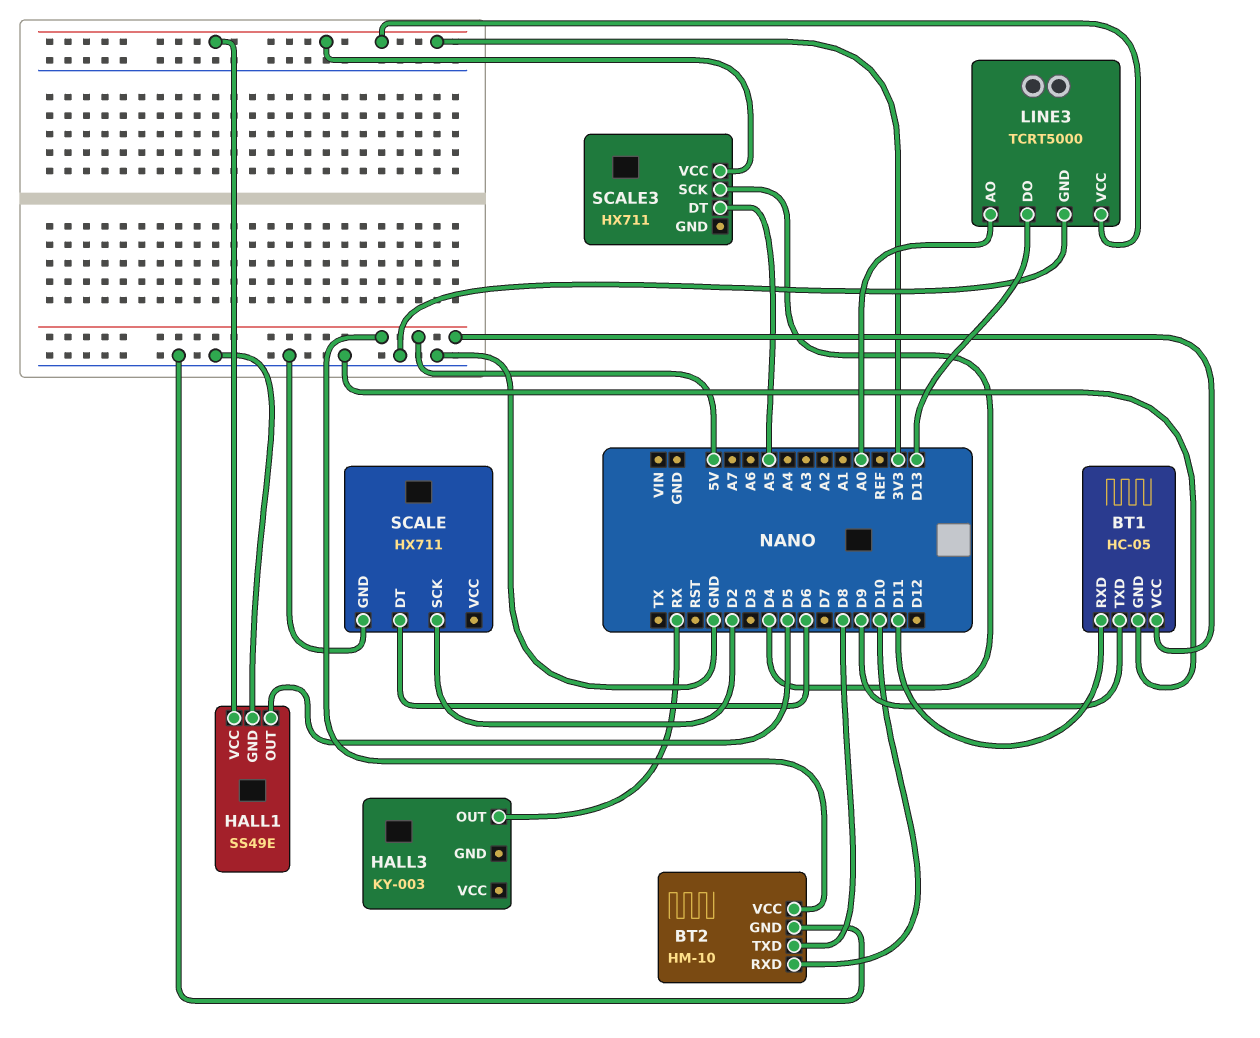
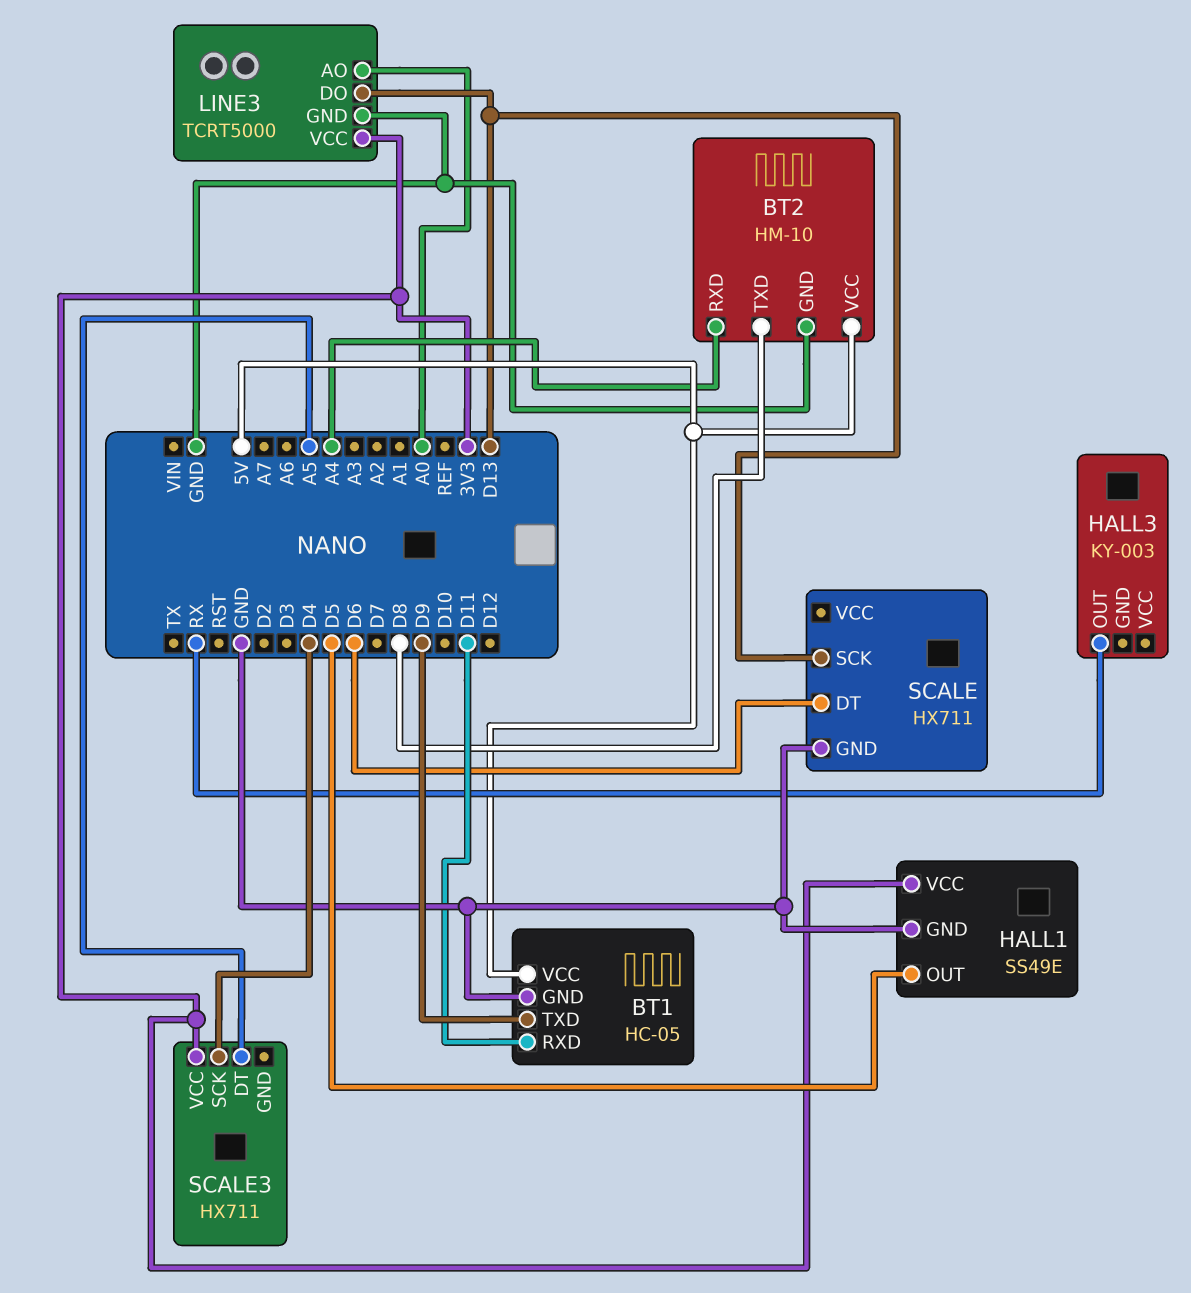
BT2 pin RXD: D10 -> A4
SCALE pin SCK: D2 -> D13

